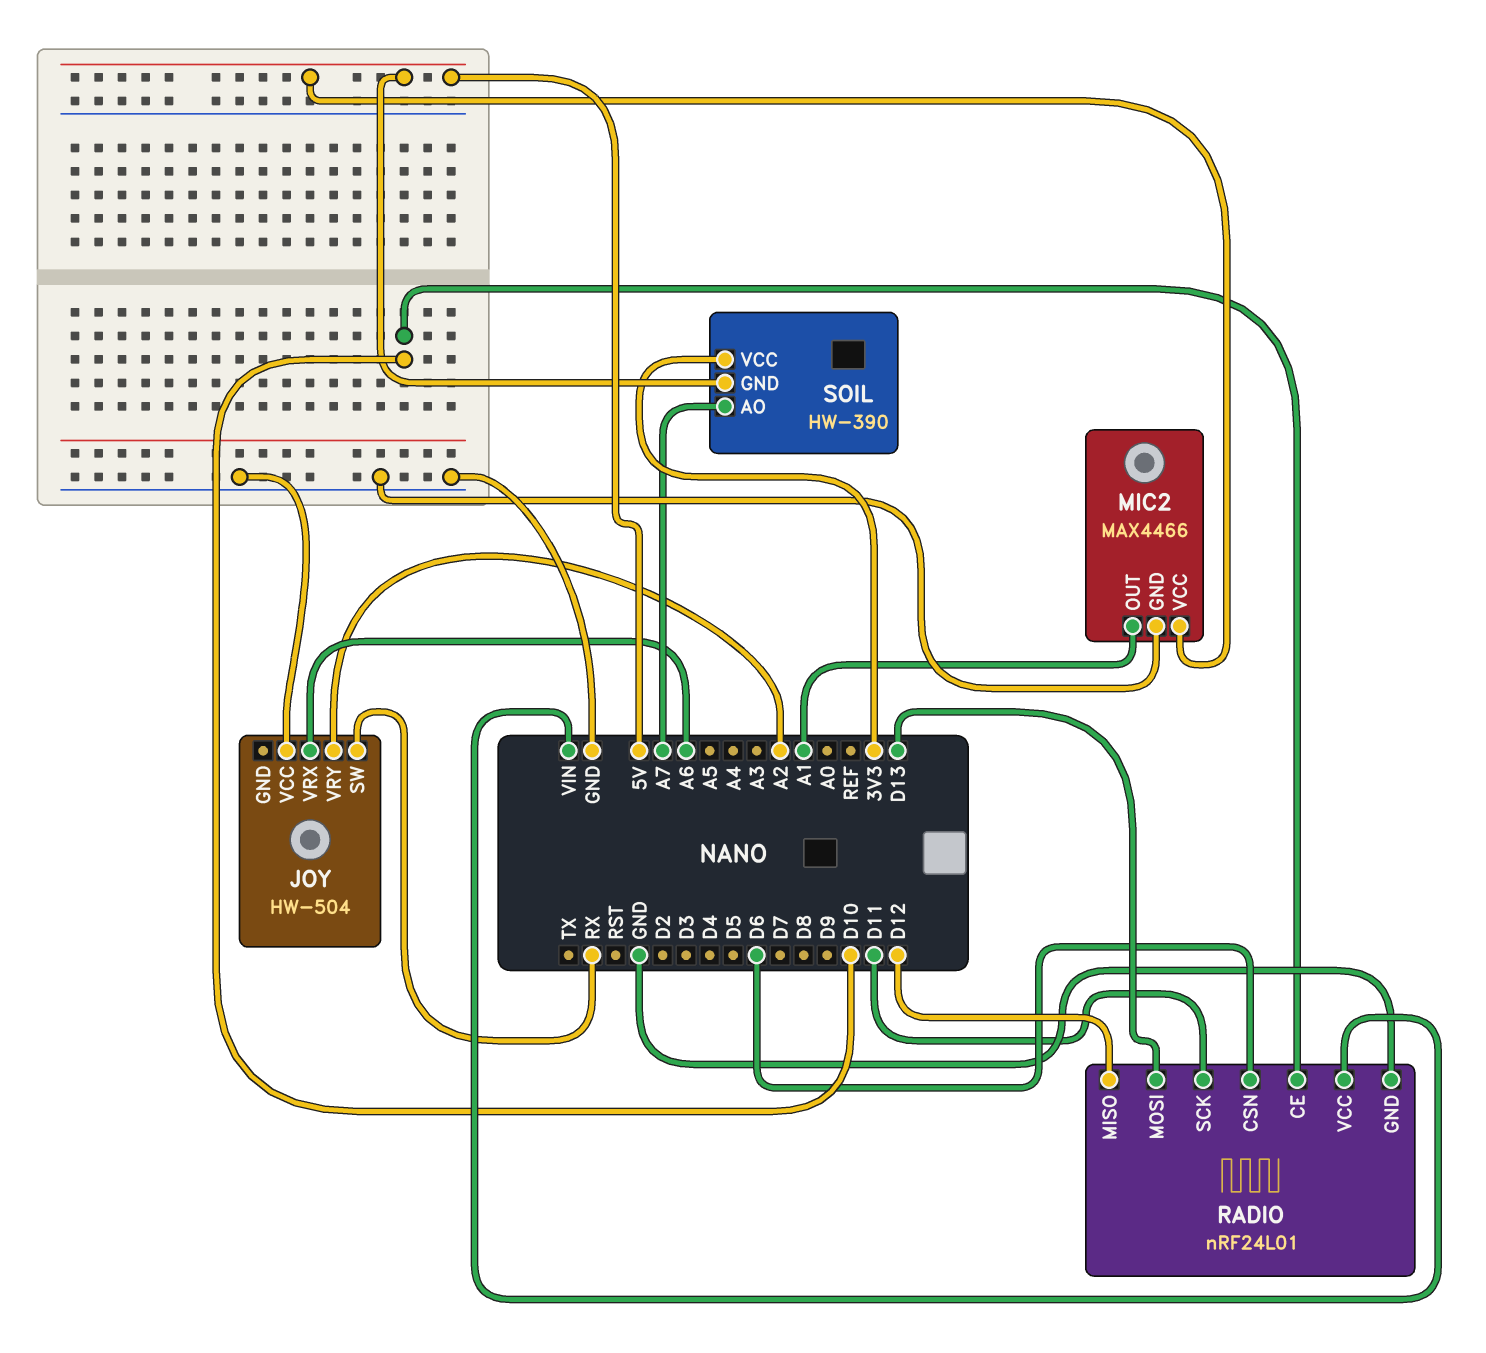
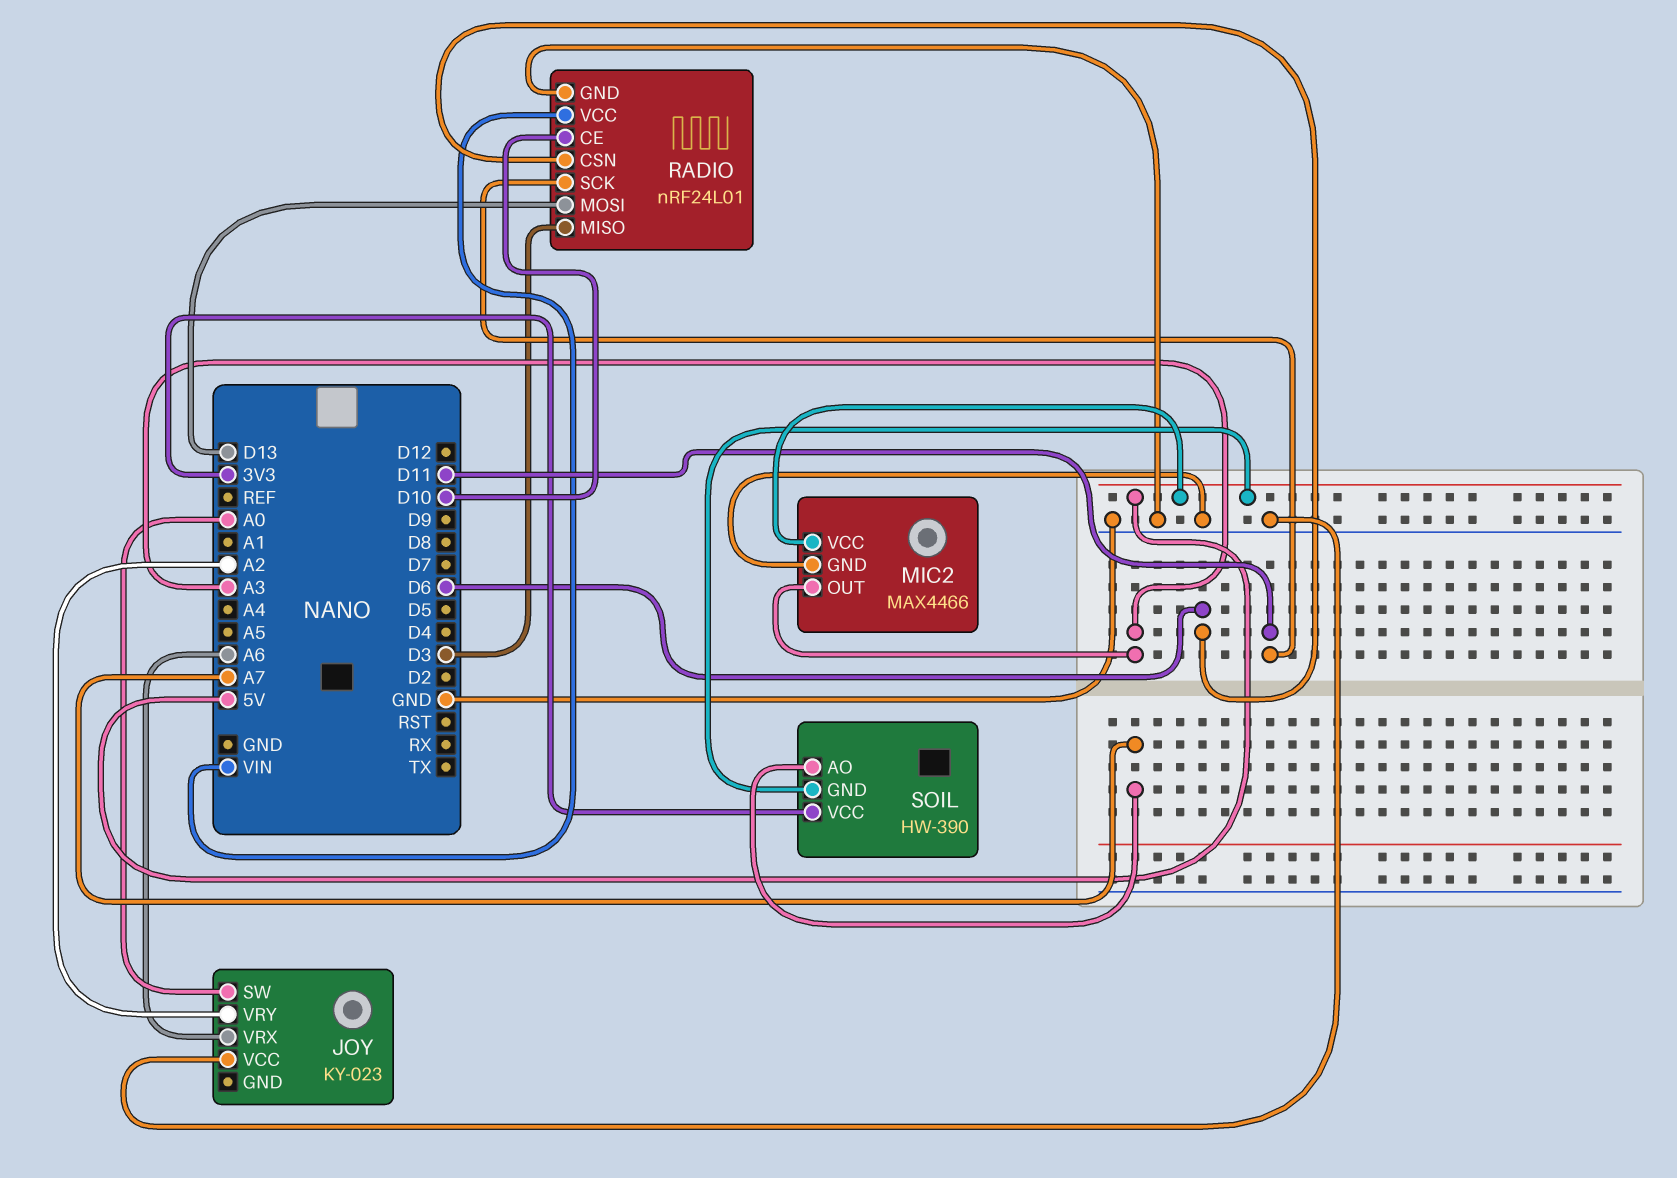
JOY: HW-504 -> KY-023
JOY pin SW: RX -> A0
MIC2 pin OUT: A1 -> A3
RADIO pin MISO: D12 -> D3

